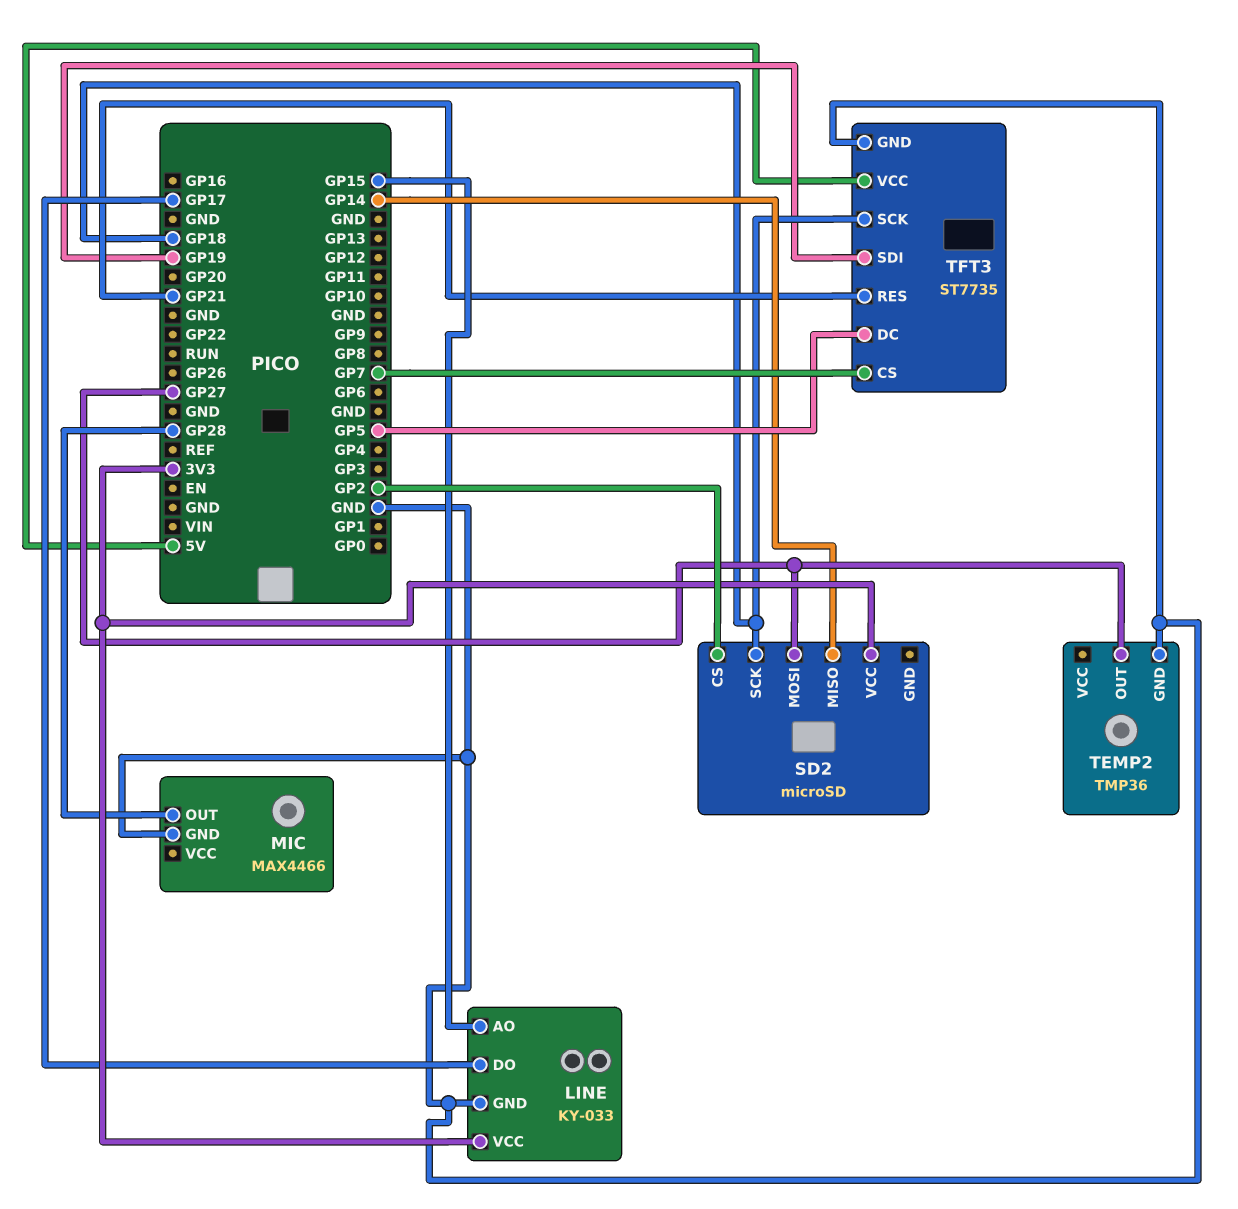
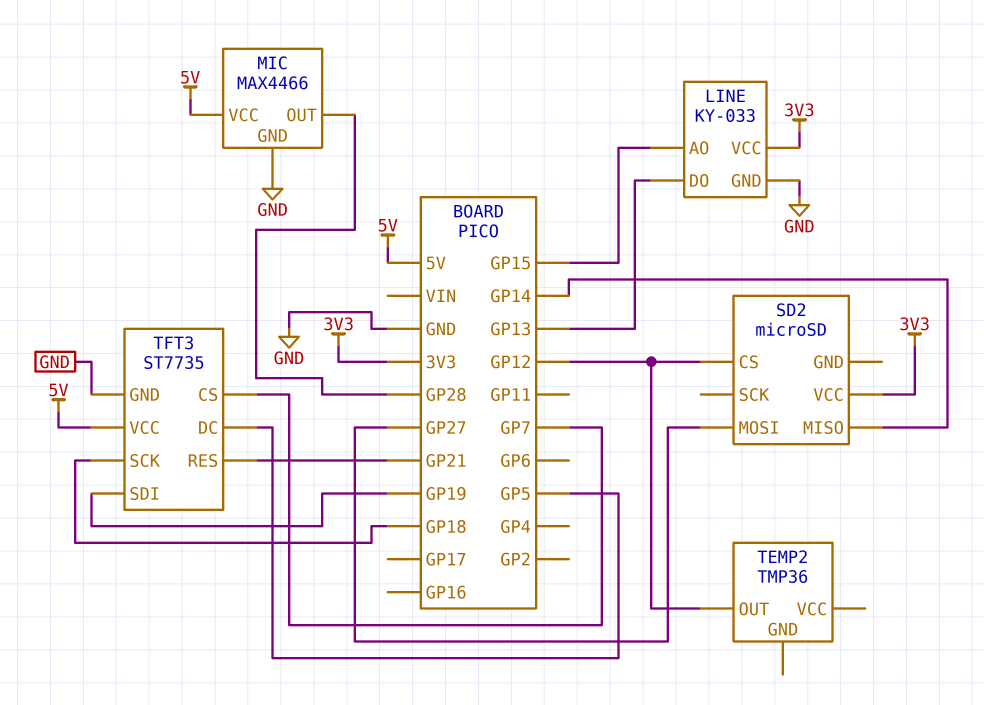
LINE pin DO: GP17 -> GP13
MIC pin VCC: none -> 5V
SD2 pin CS: GP2 -> GP12
SD2 pin SCK: GP18 -> none
TEMP2 pin GND: GND -> none
TEMP2 pin OUT: GP27 -> GP12

